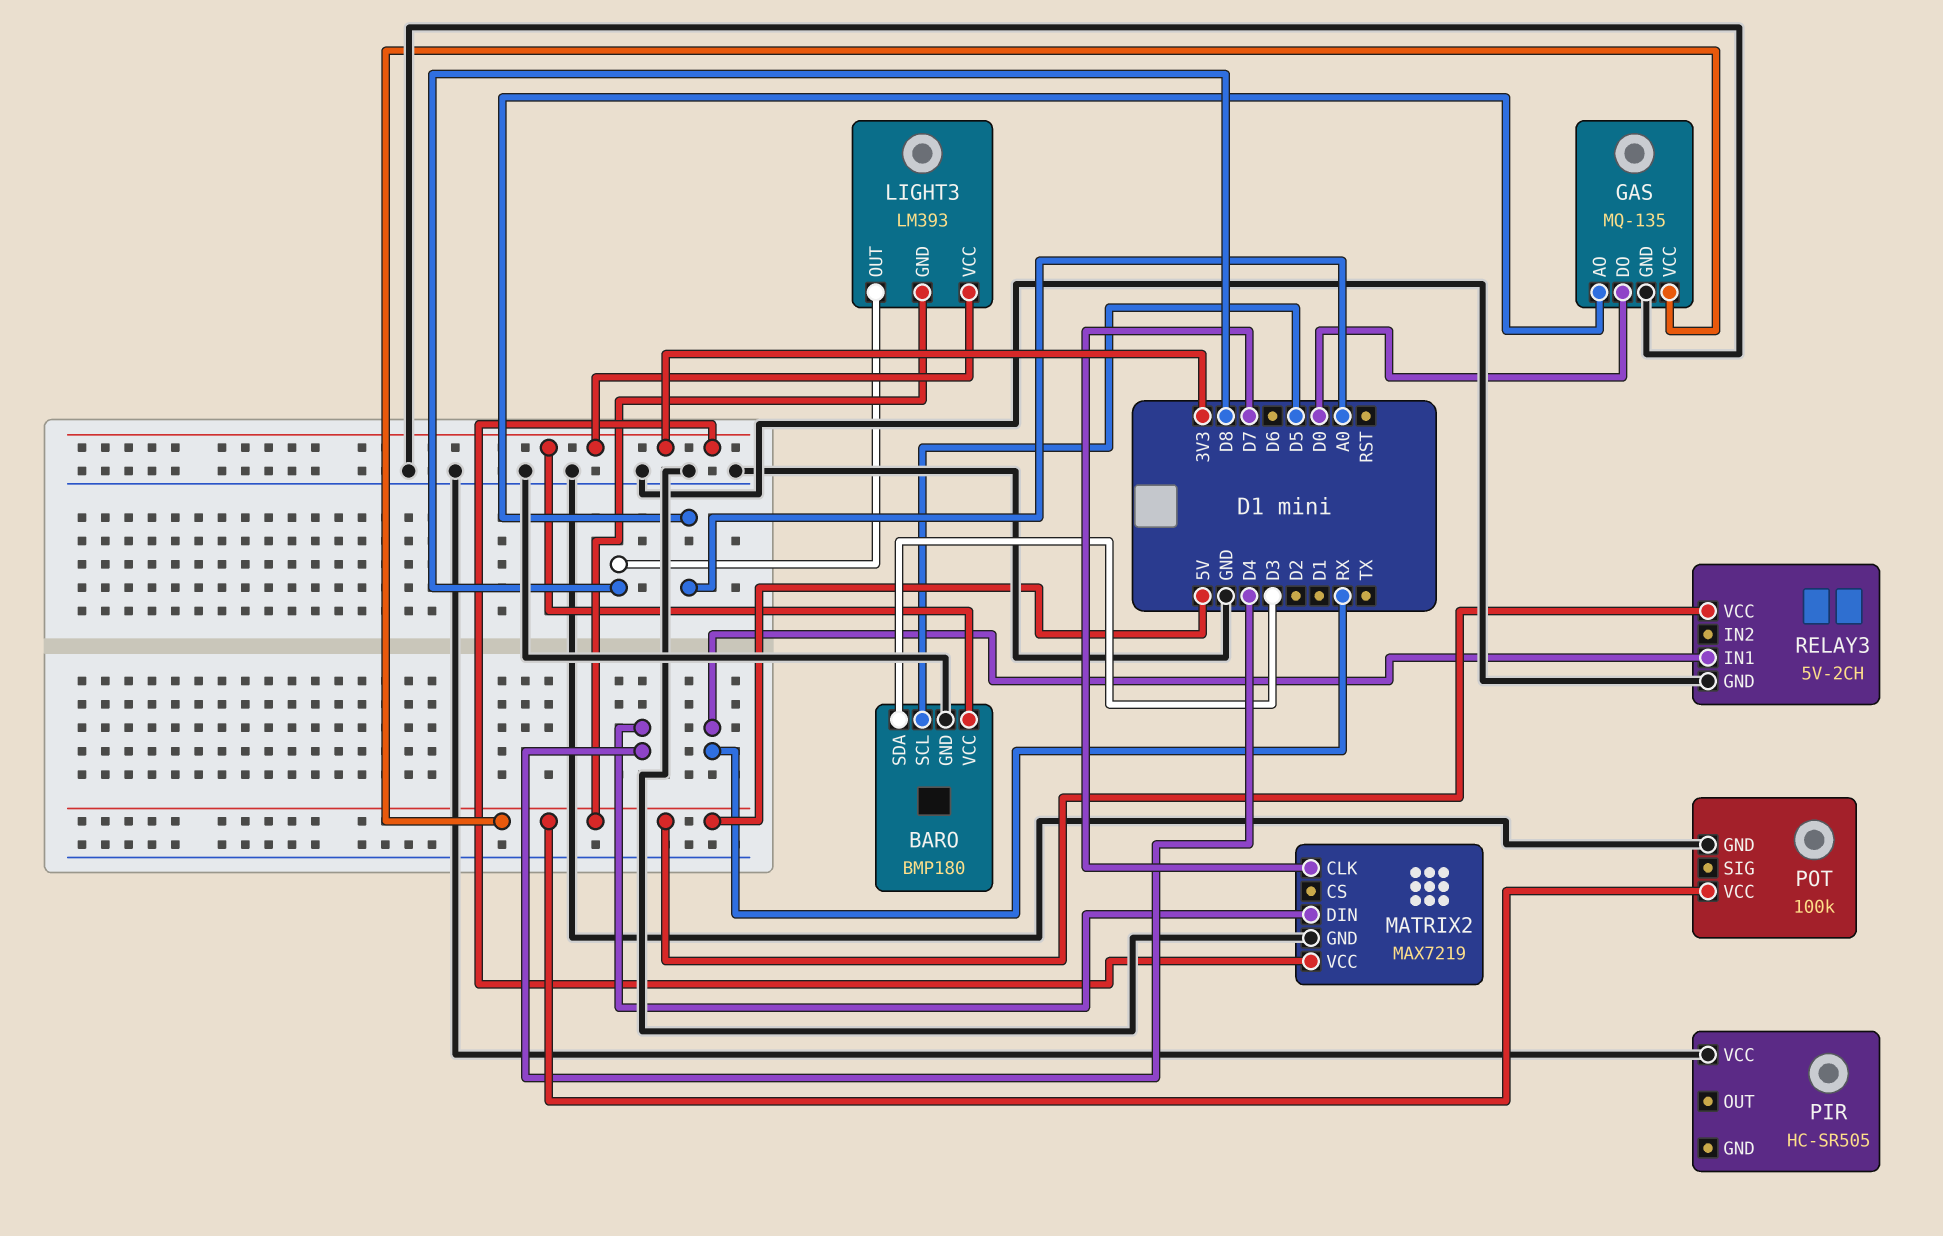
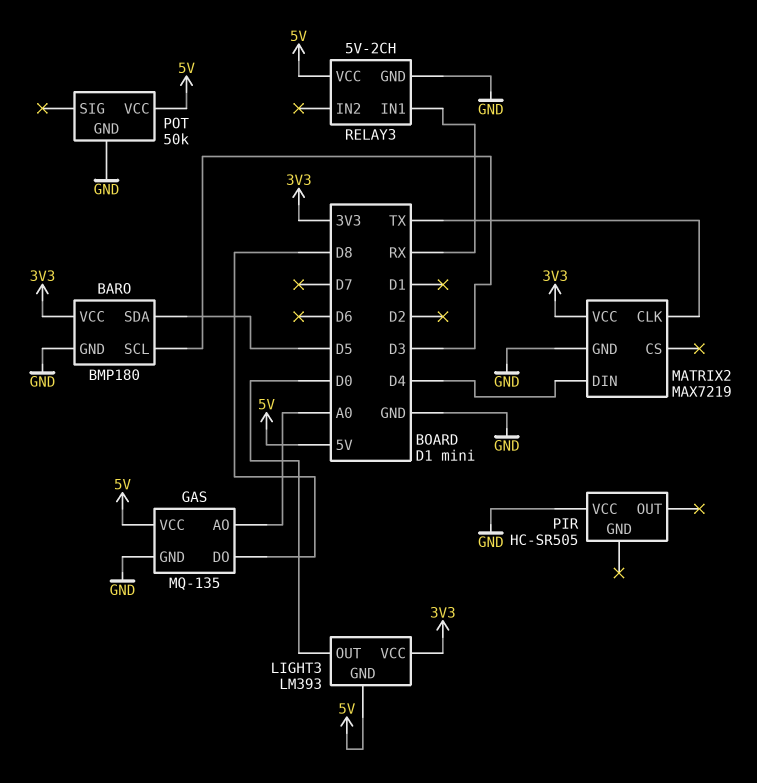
BARO pin SCL: D5 -> D3
BARO pin SDA: D3 -> D5
GAS pin DO: D0 -> D8
LIGHT3 pin OUT: D8 -> D0
MATRIX2 pin CLK: D7 -> TX
POT: 100k -> 50k

